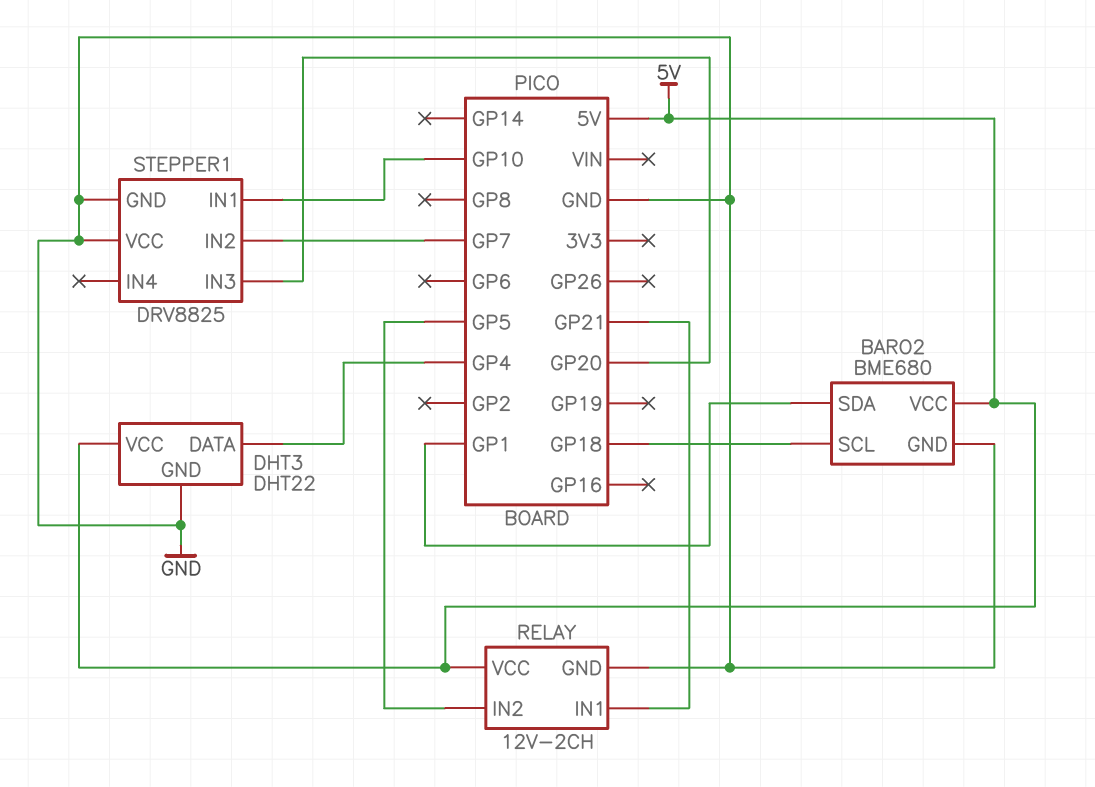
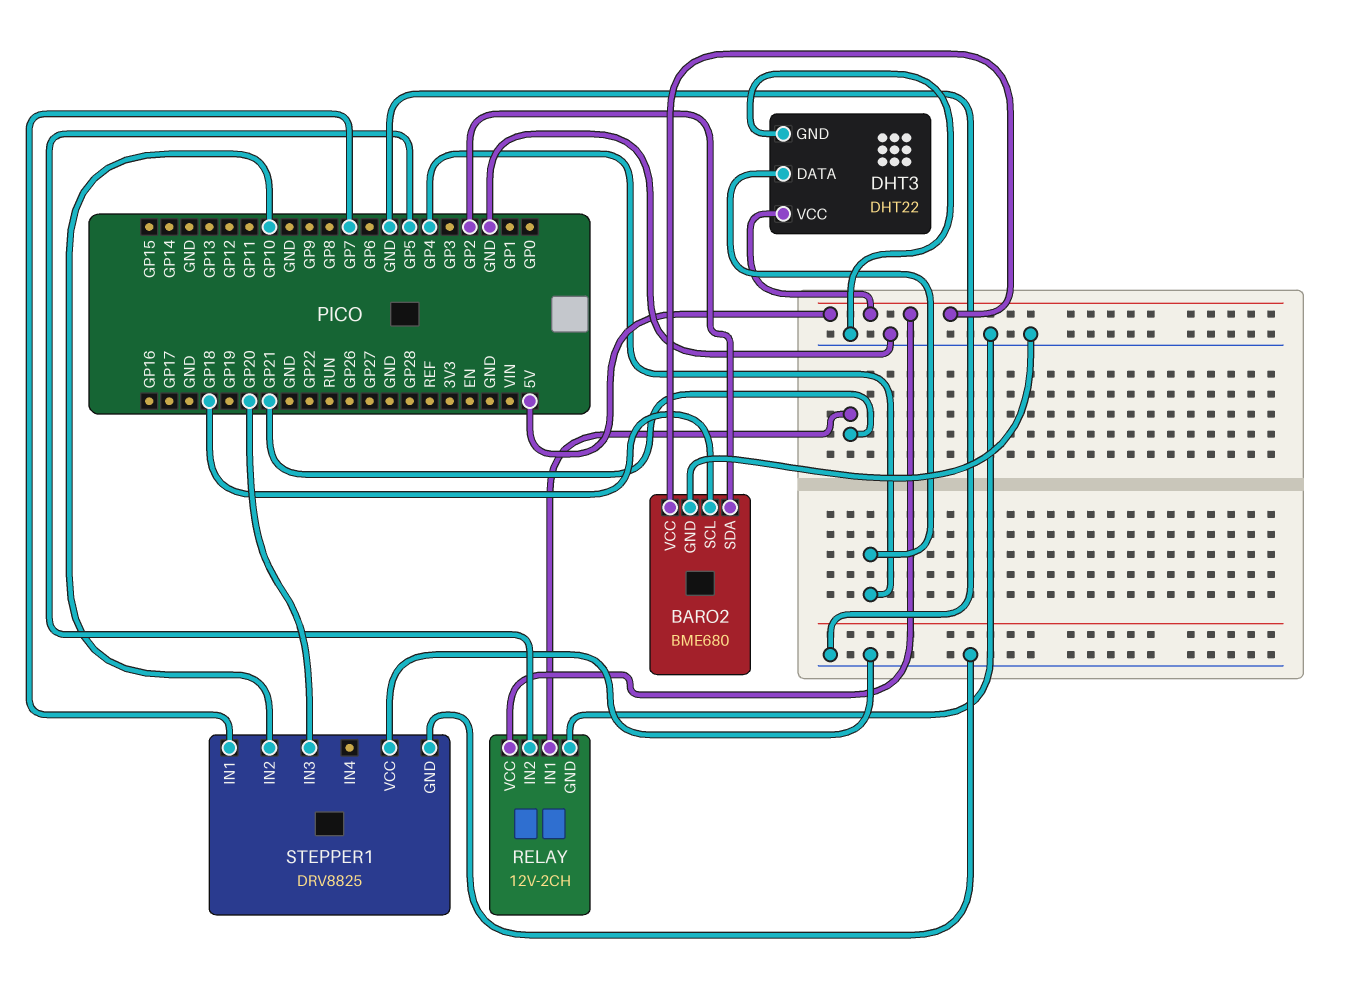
BARO2 pin SDA: GP1 -> GP2
STEPPER1 pin IN1: GP10 -> GP7
STEPPER1 pin IN2: GP7 -> GP10

